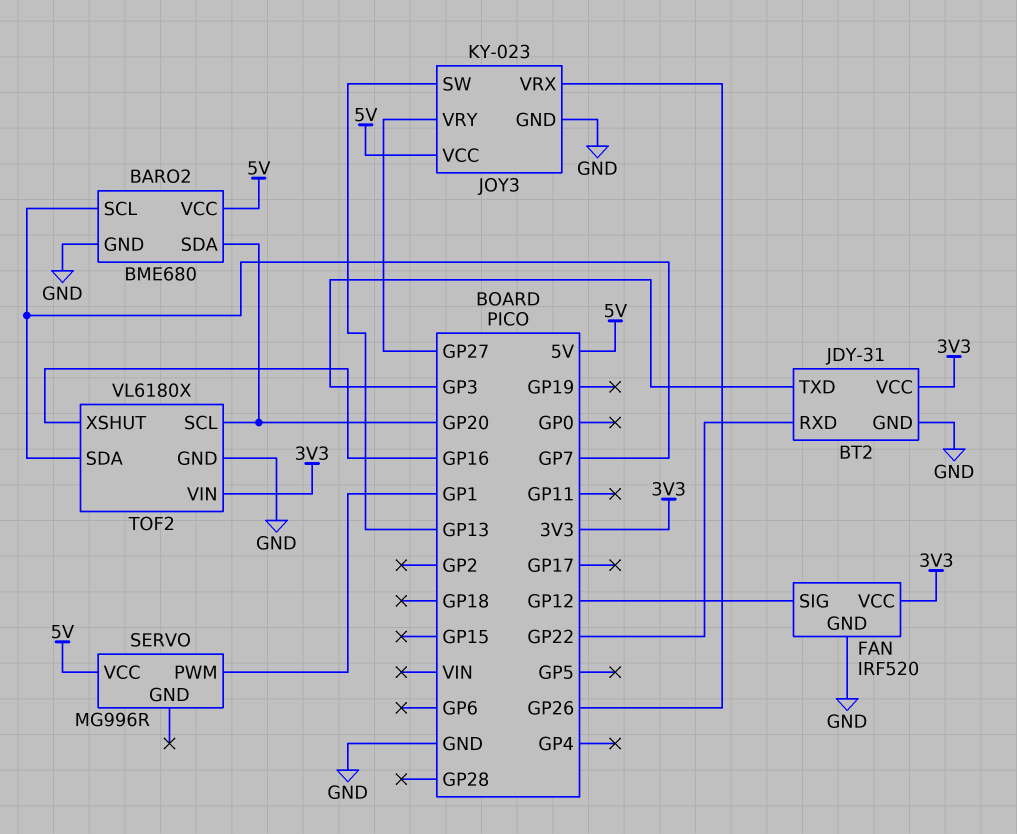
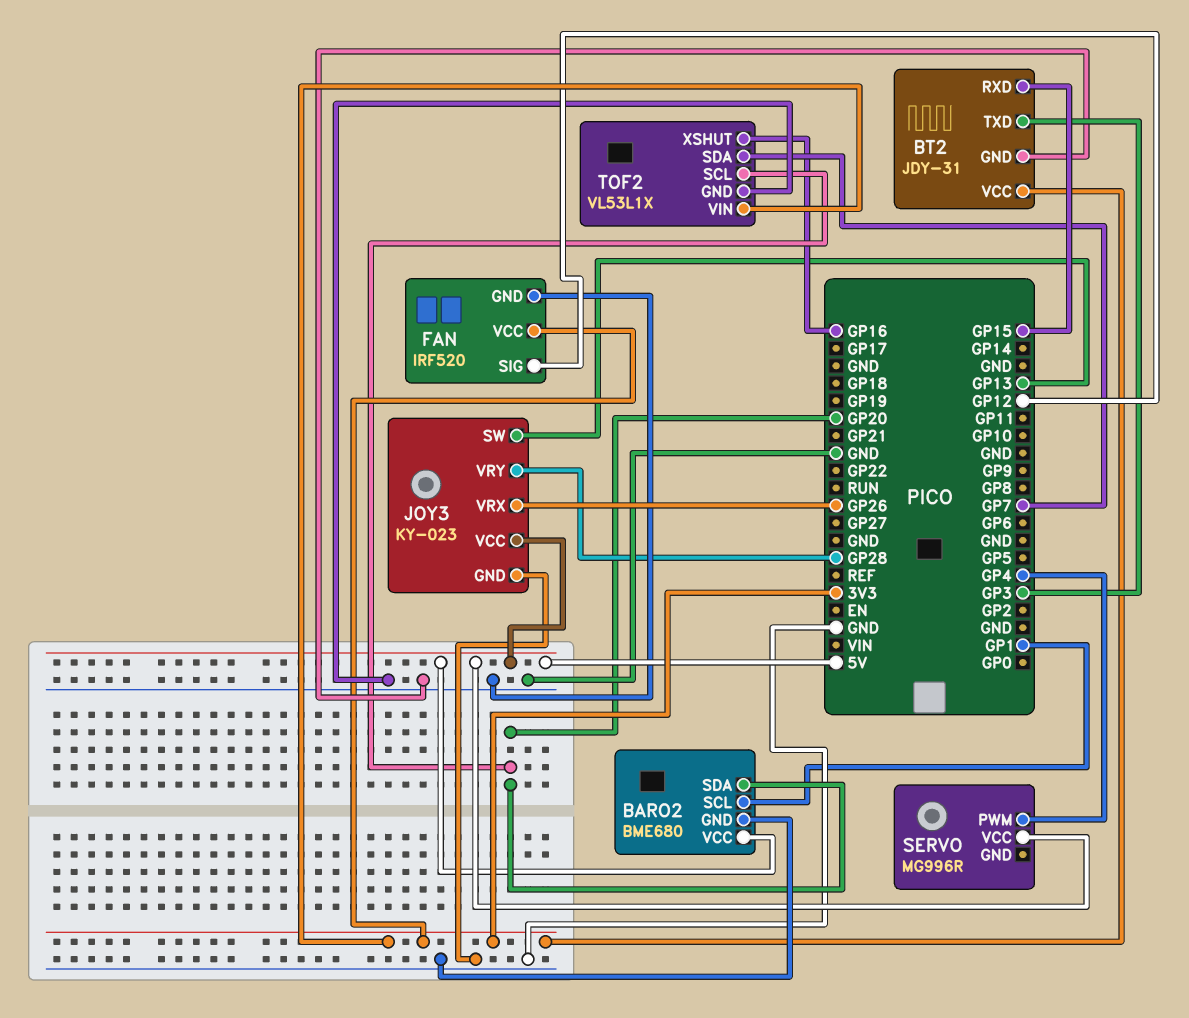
BARO2 pin SCL: GP7 -> GP1
BT2 pin RXD: GP22 -> GP15
JOY3 pin VRY: GP27 -> GP28
SERVO pin PWM: GP1 -> GP4
TOF2: VL6180X -> VL53L1X

